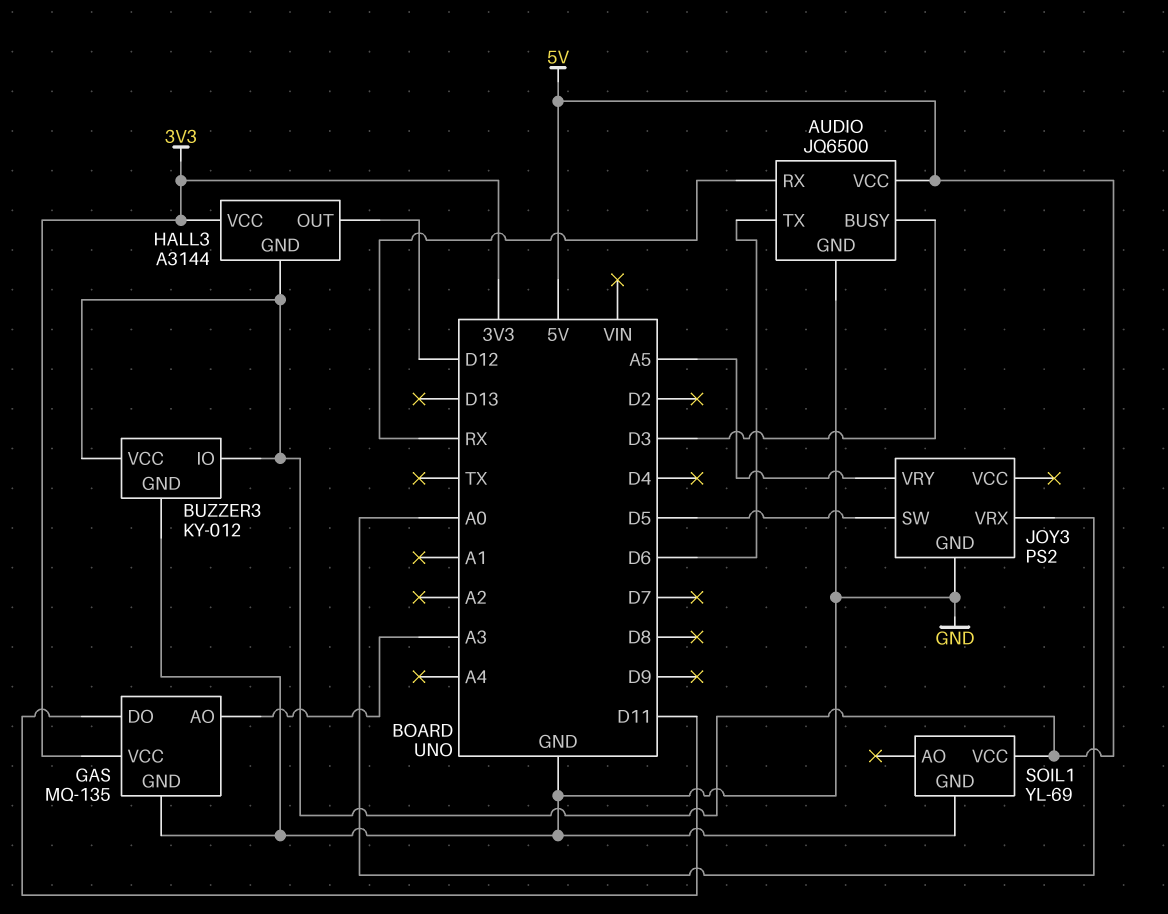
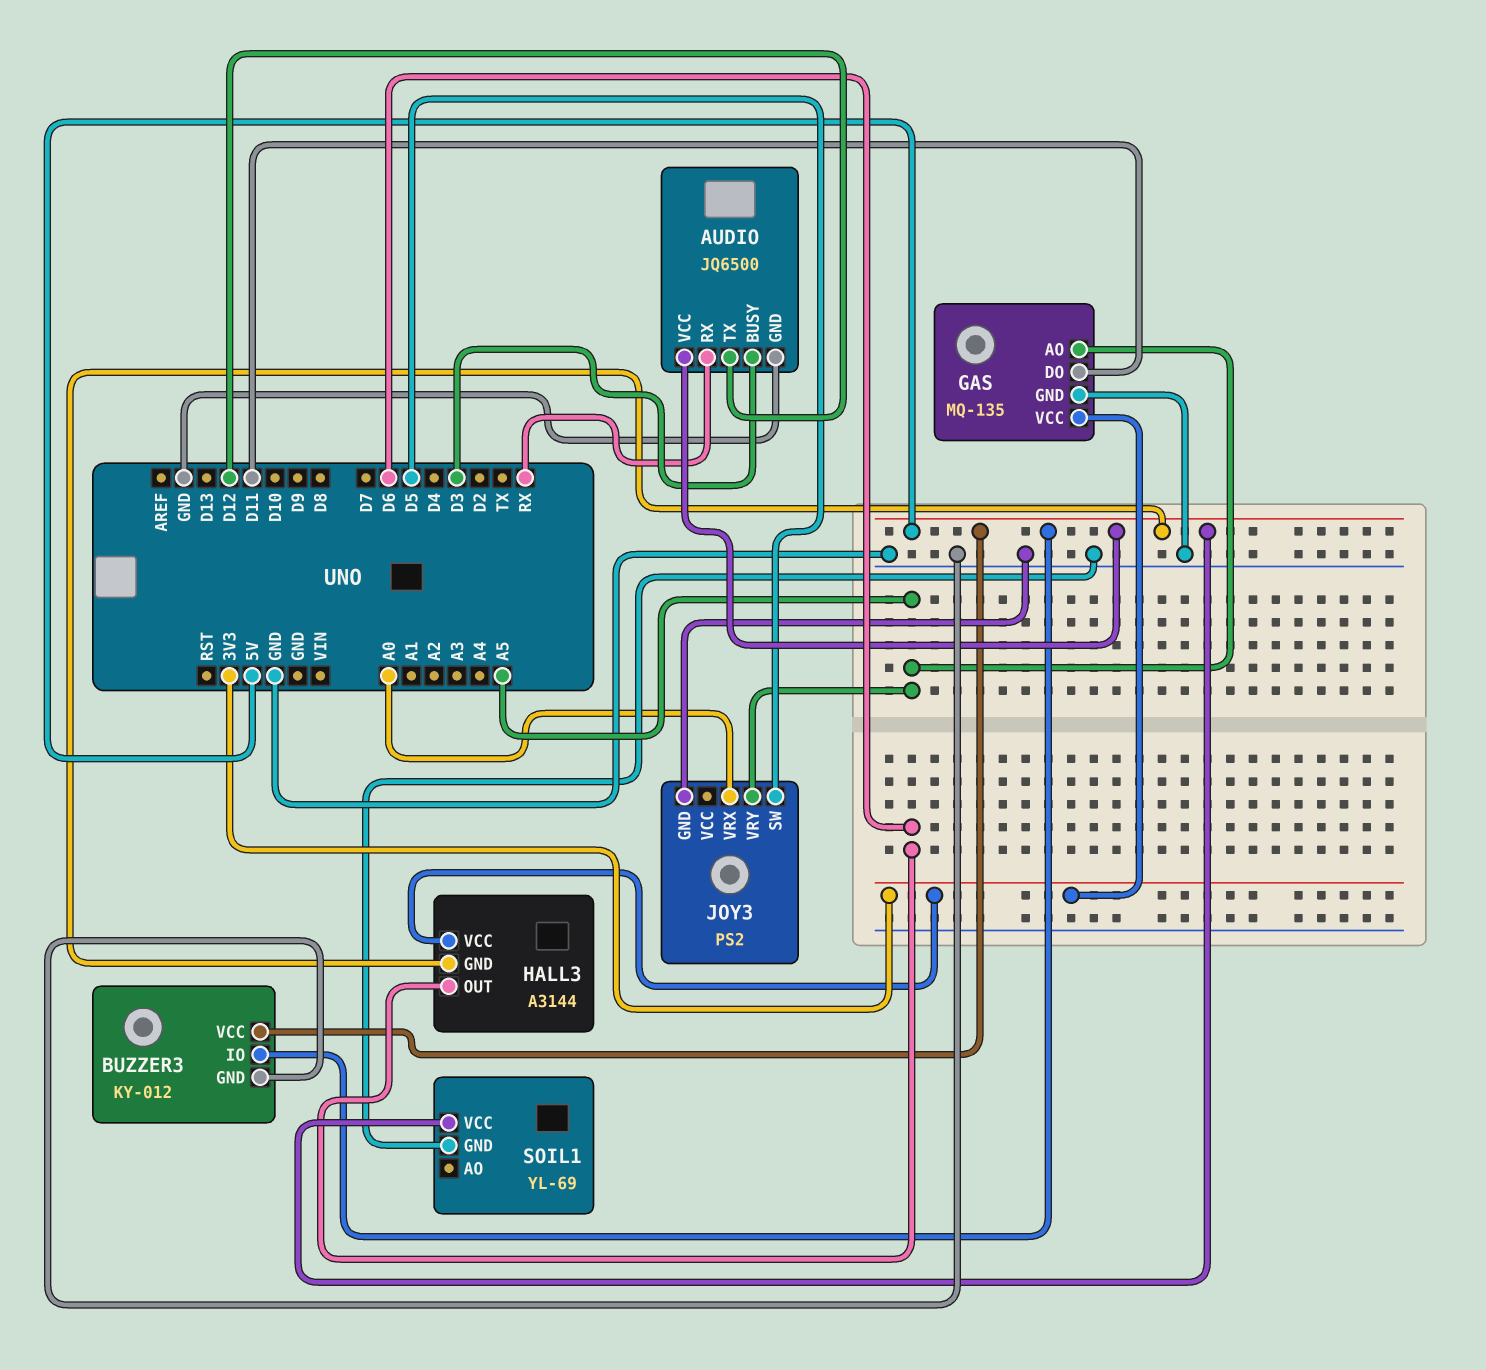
AUDIO pin TX: D6 -> D12
GAS pin AO: A3 -> A5
HALL3 pin OUT: D12 -> D6

